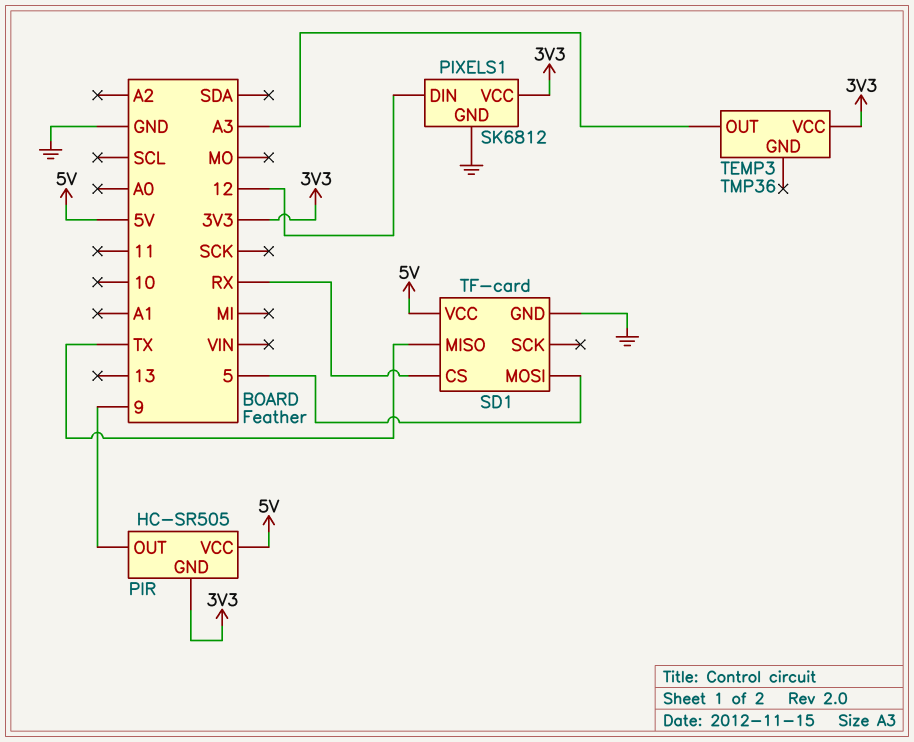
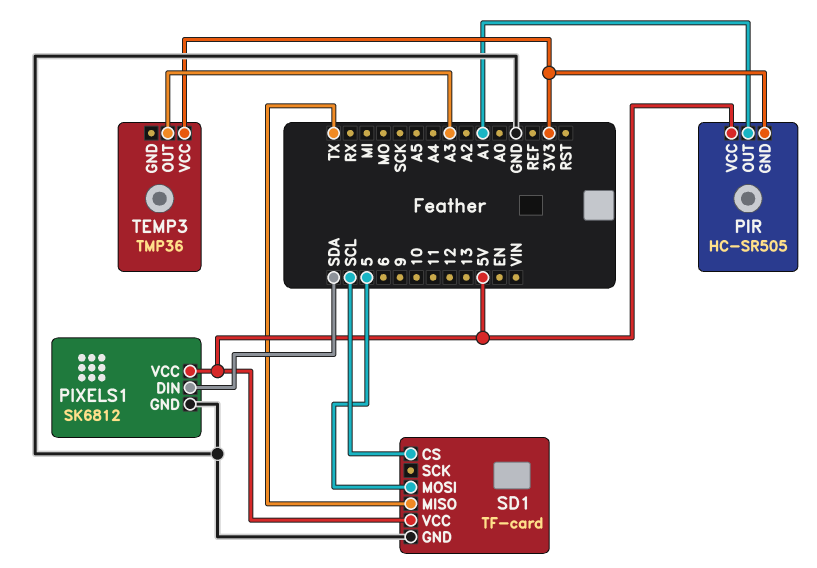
PIR pin OUT: 9 -> A1
PIXELS1 pin DIN: 12 -> SDA
PIXELS1 pin VCC: 3V3 -> 5V
SD1 pin CS: RX -> SCL

